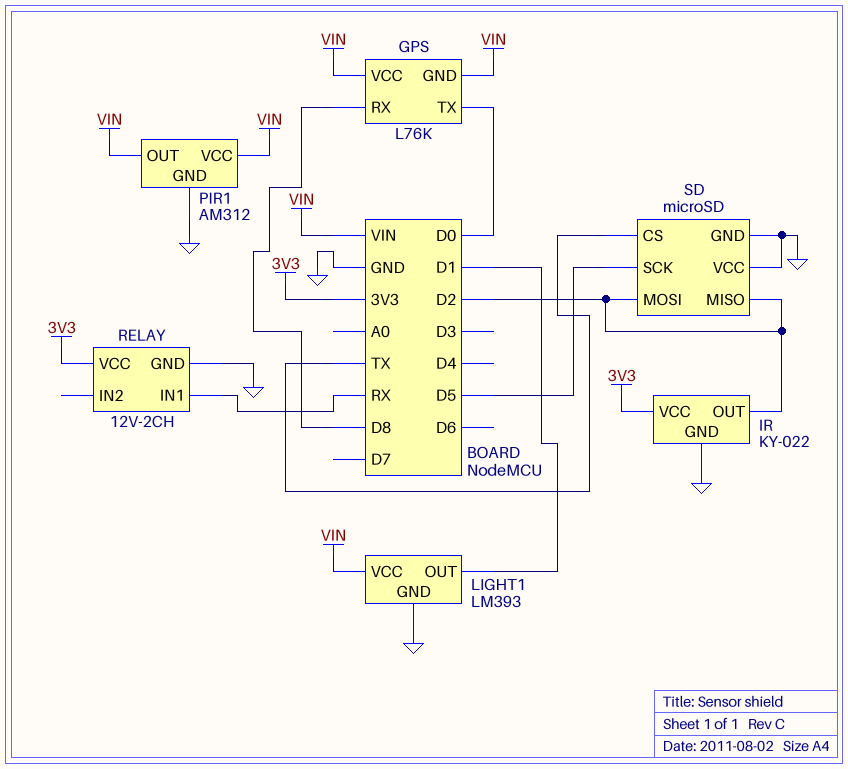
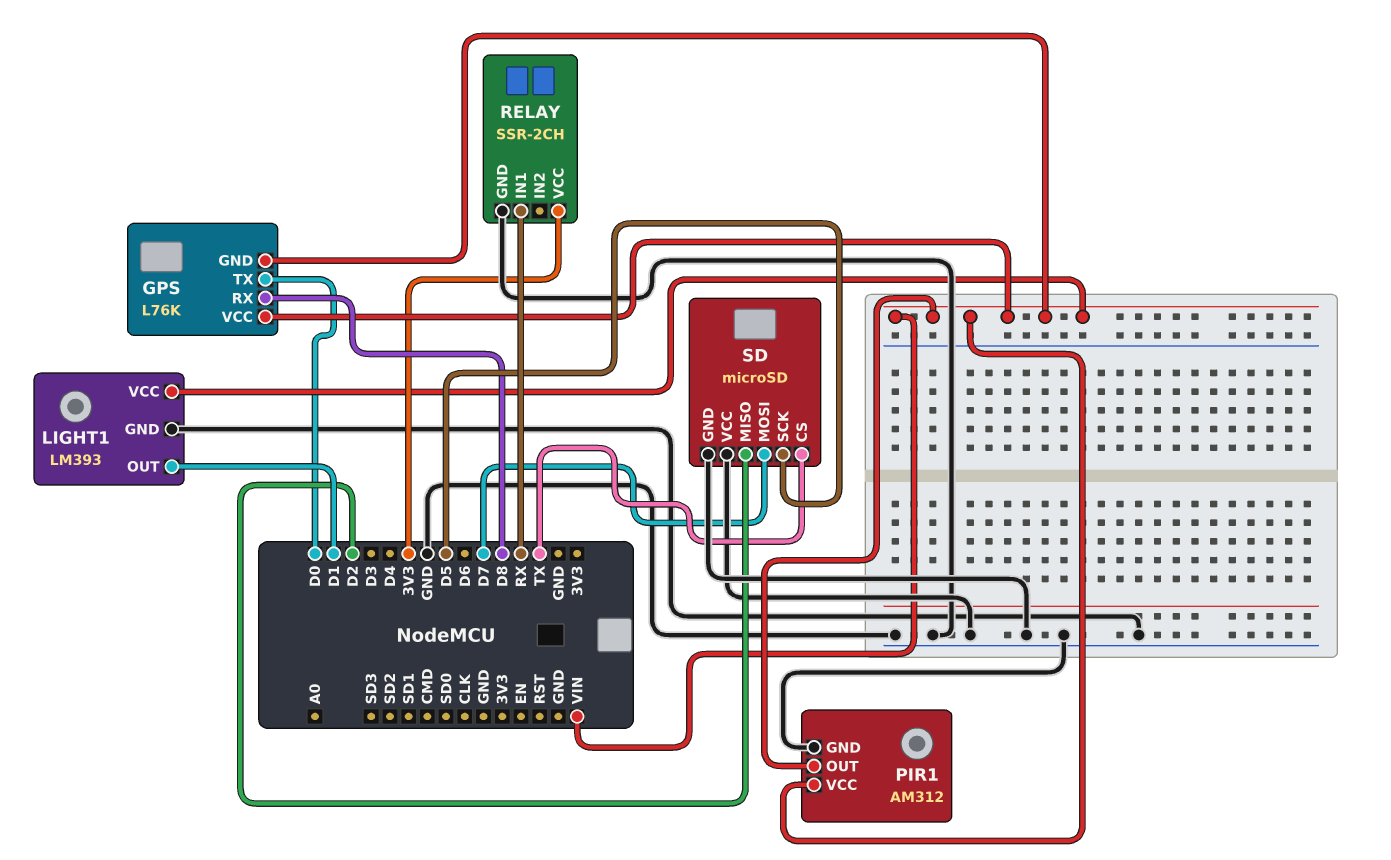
IR: KY-022 -> none
IR pin GND: GND -> none
IR pin OUT: D2 -> none
IR pin VCC: 3V3 -> none
RELAY: 12V-2CH -> SSR-2CH
SD pin MOSI: D2 -> D7

